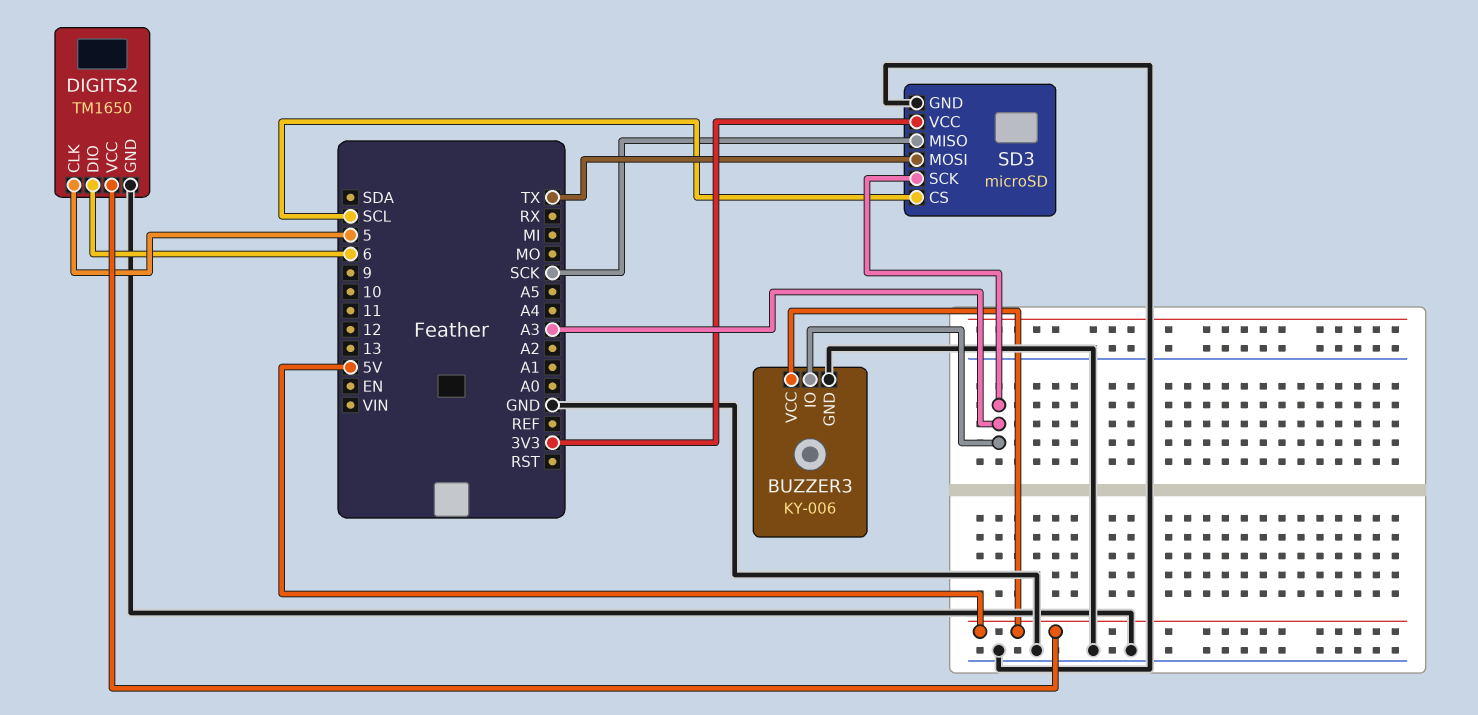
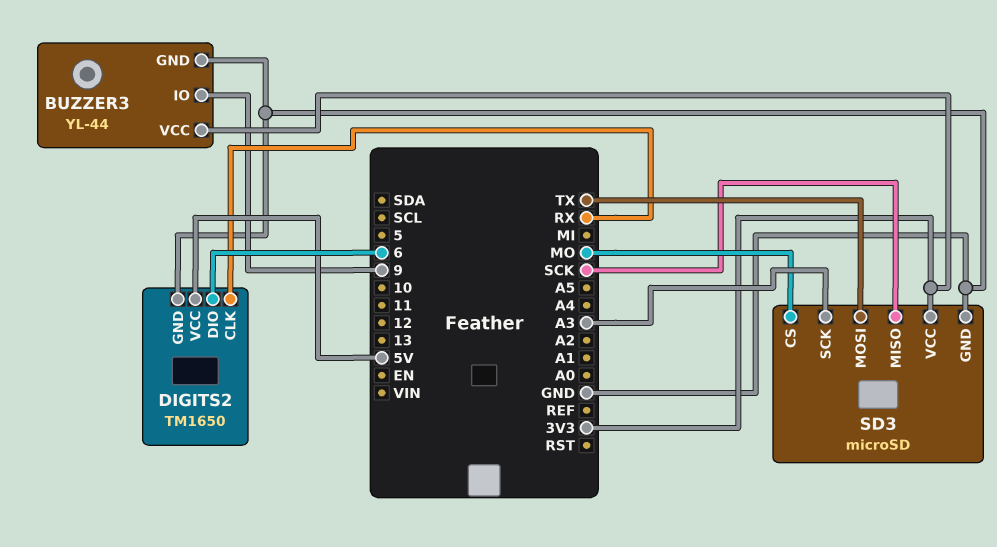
BUZZER3: KY-006 -> YL-44
BUZZER3 pin IO: A3 -> 9
BUZZER3 pin VCC: 5V -> 3V3
DIGITS2 pin CLK: 5 -> RX
SD3 pin CS: SCL -> MO

